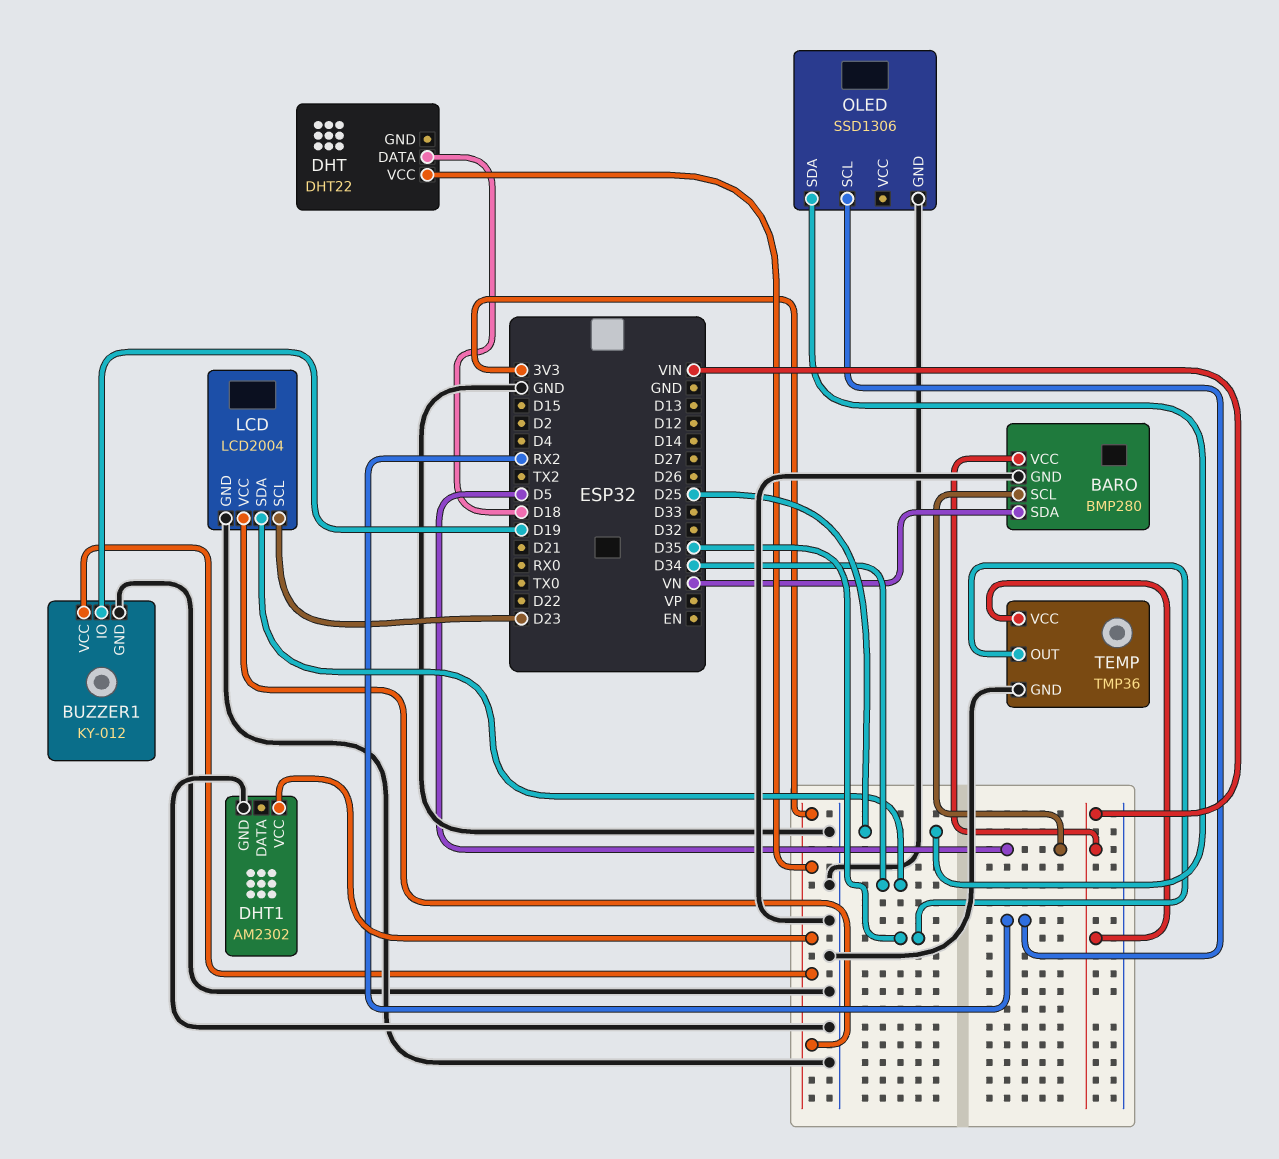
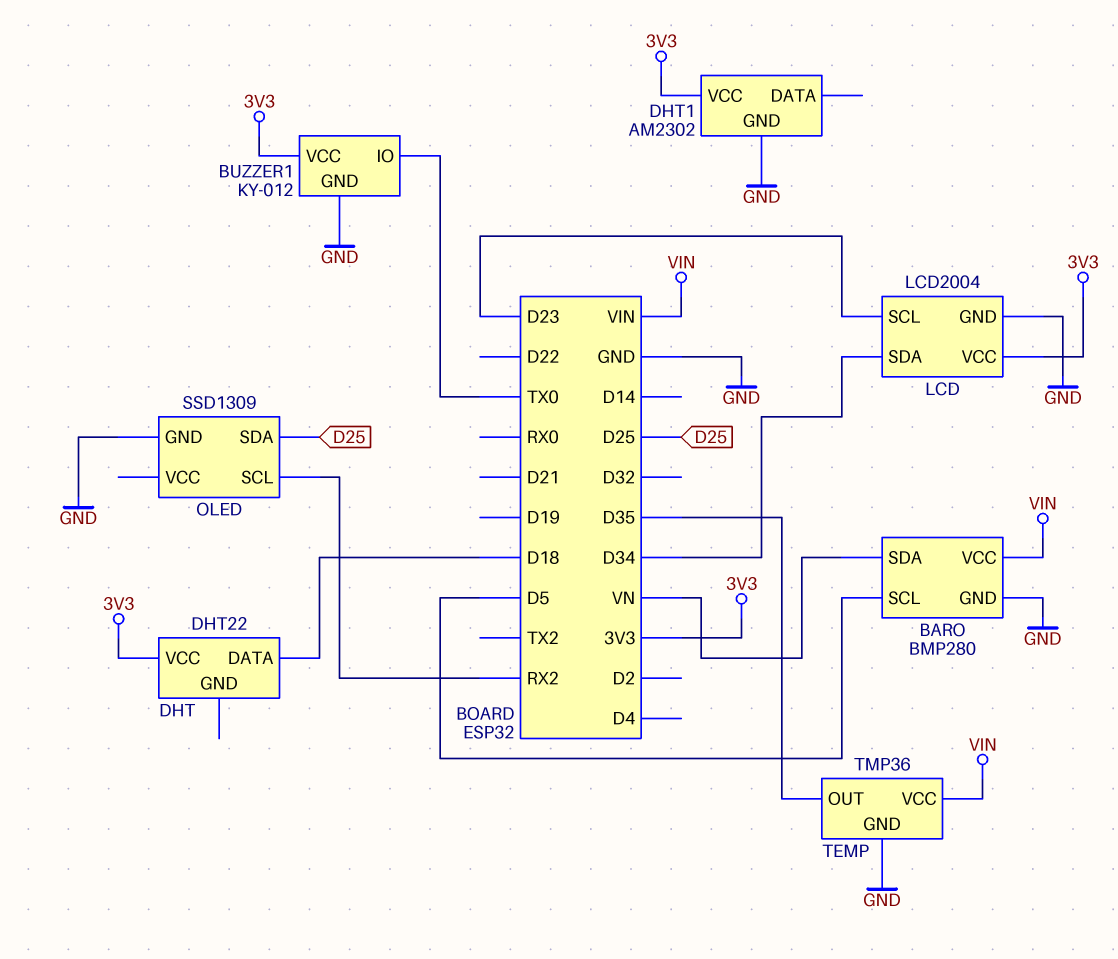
BUZZER1 pin IO: D19 -> TX0
OLED: SSD1306 -> SSD1309

